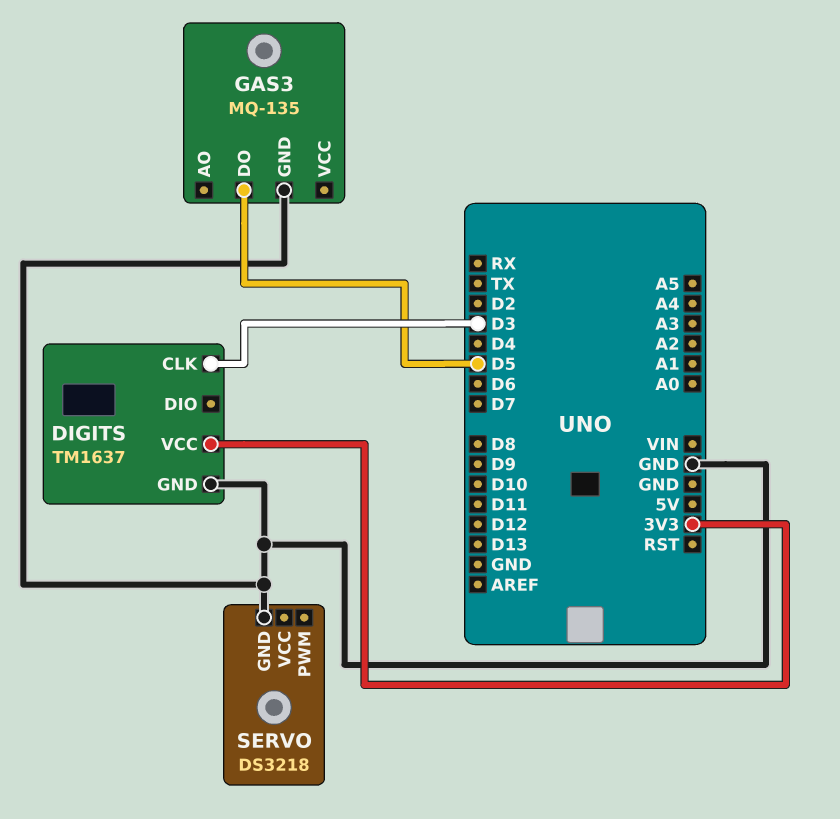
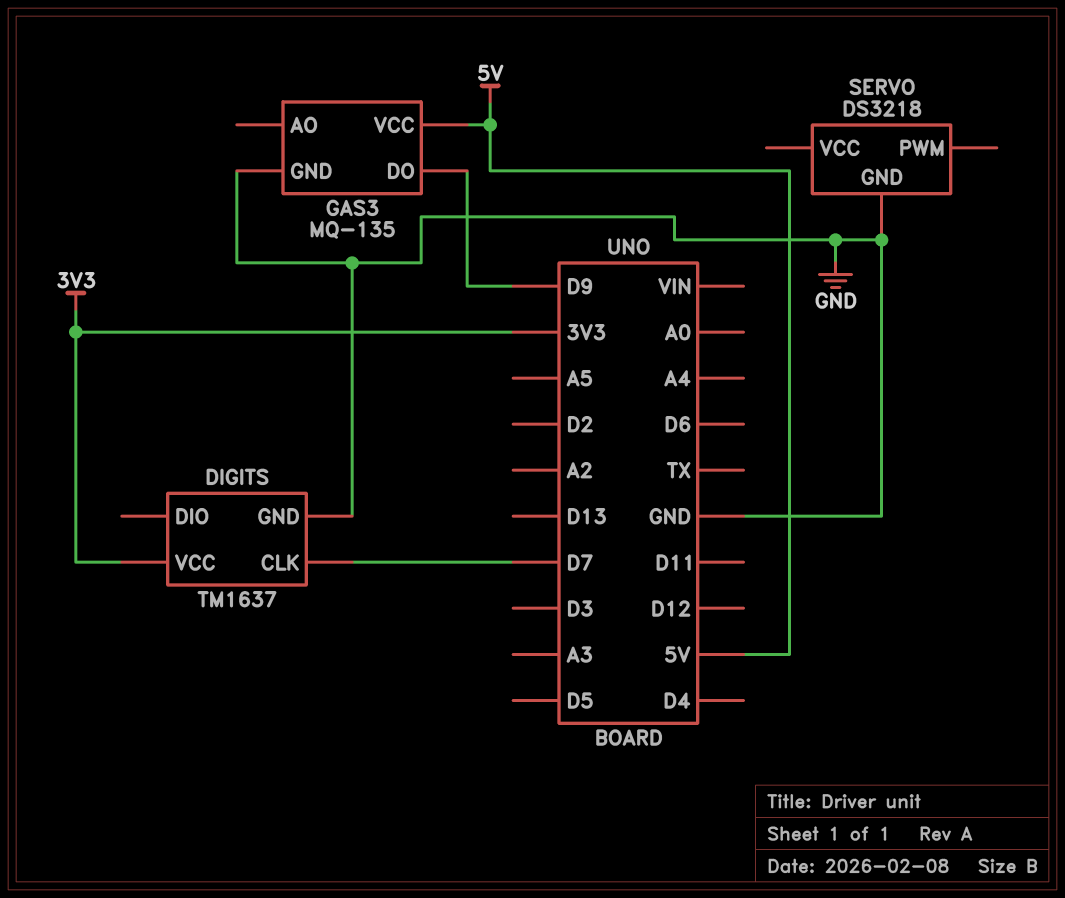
DIGITS pin CLK: D3 -> D7
GAS3 pin DO: D5 -> D9
GAS3 pin VCC: none -> 5V

